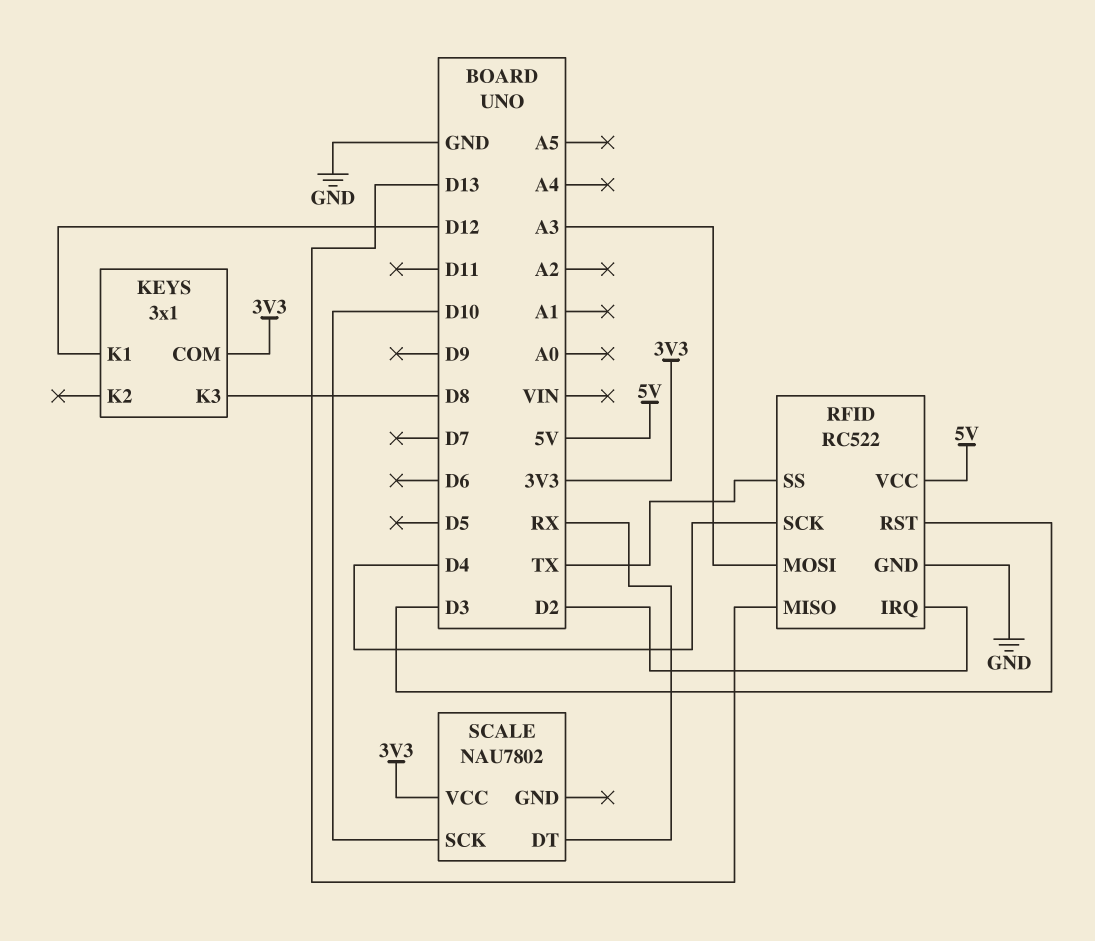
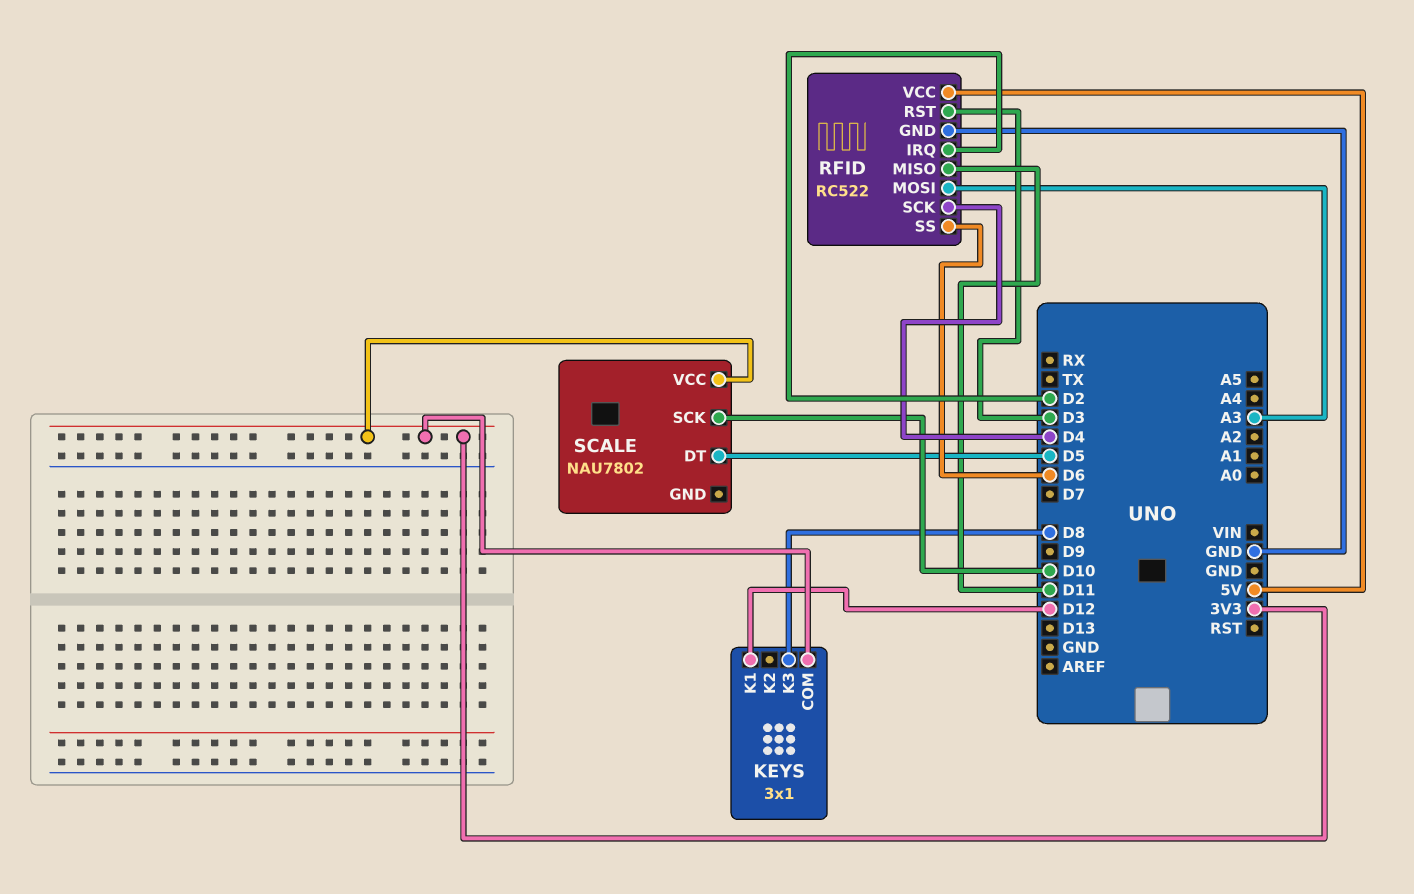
RFID pin MISO: D13 -> D11
RFID pin SS: TX -> D6
SCALE pin DT: RX -> D5

